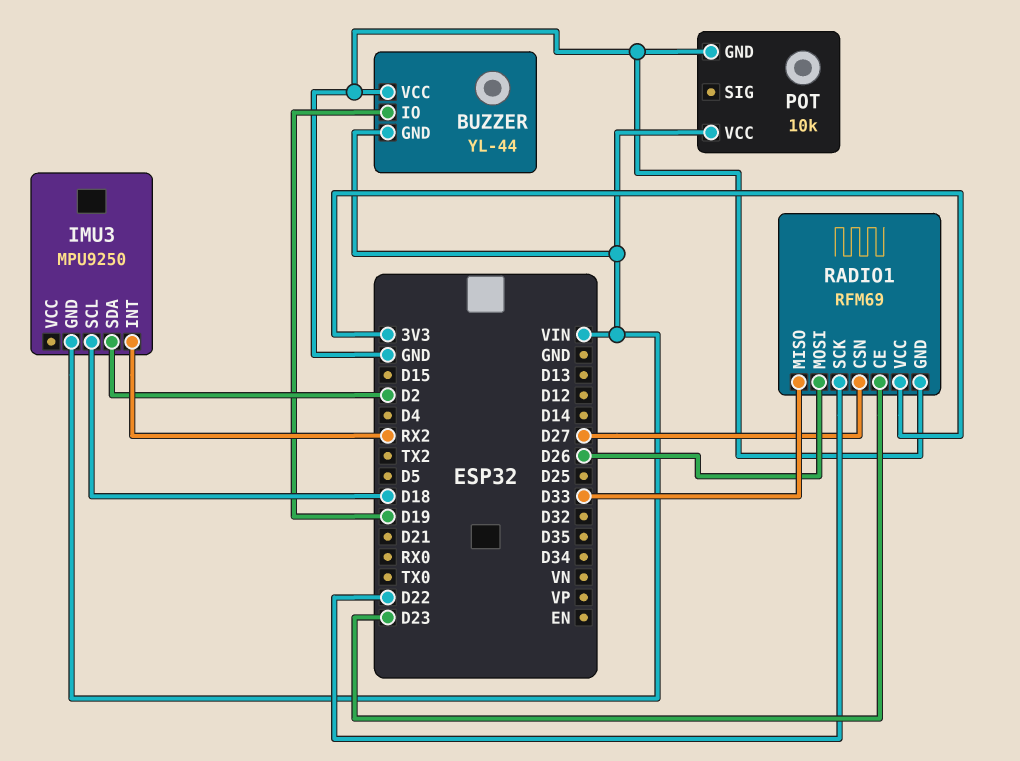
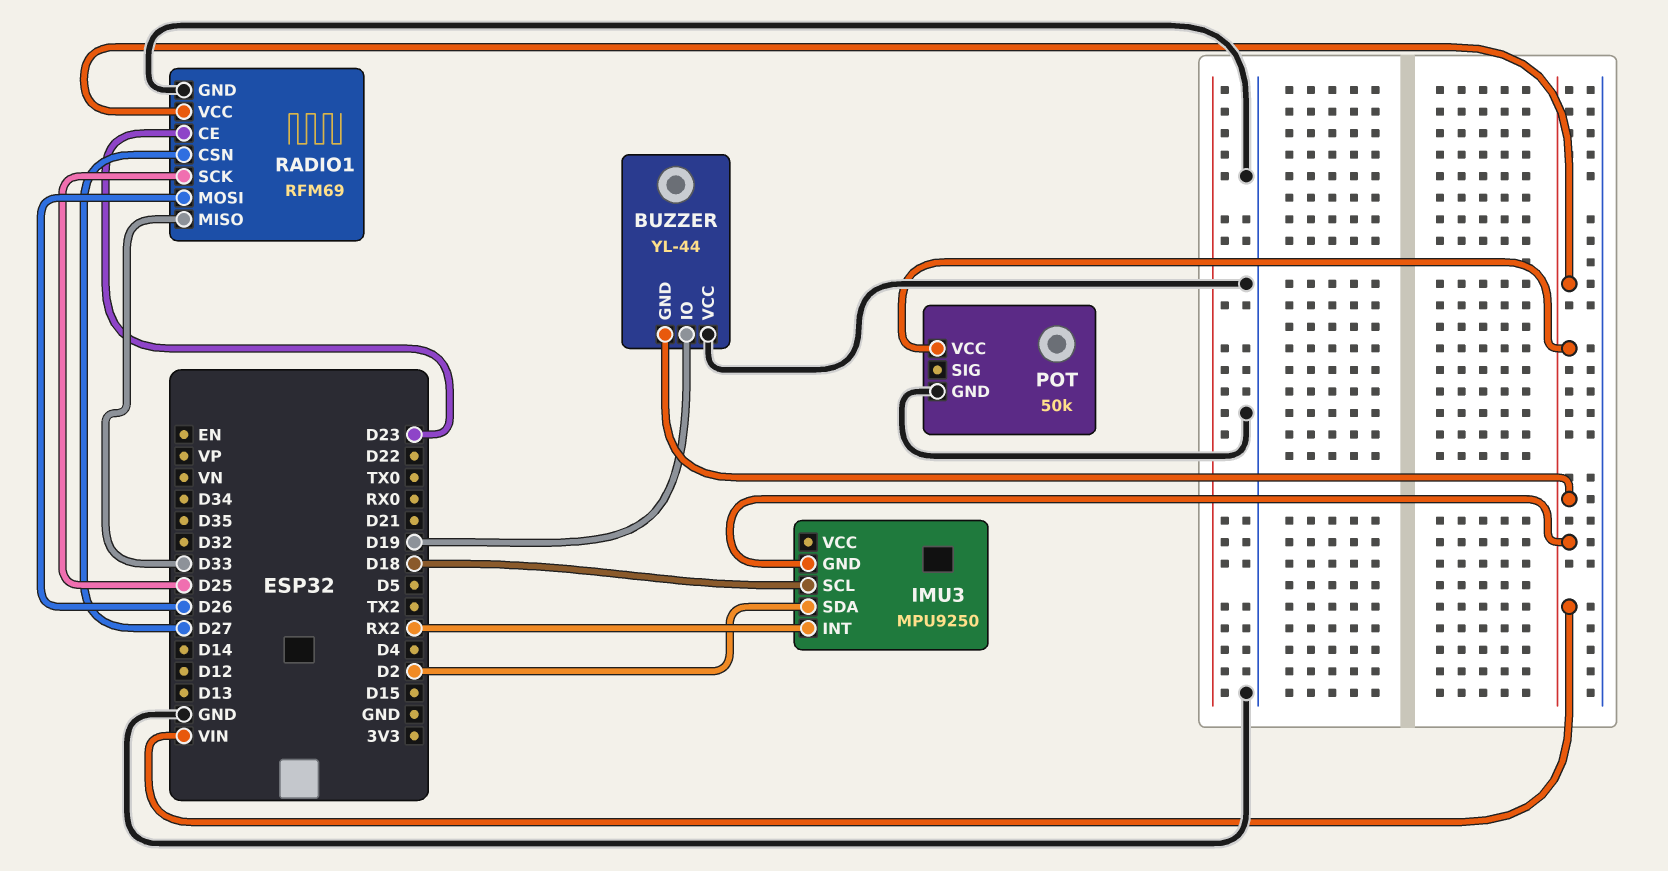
POT: 10k -> 50k
RADIO1 pin SCK: D22 -> D25
RADIO1 pin VCC: 3V3 -> VIN

